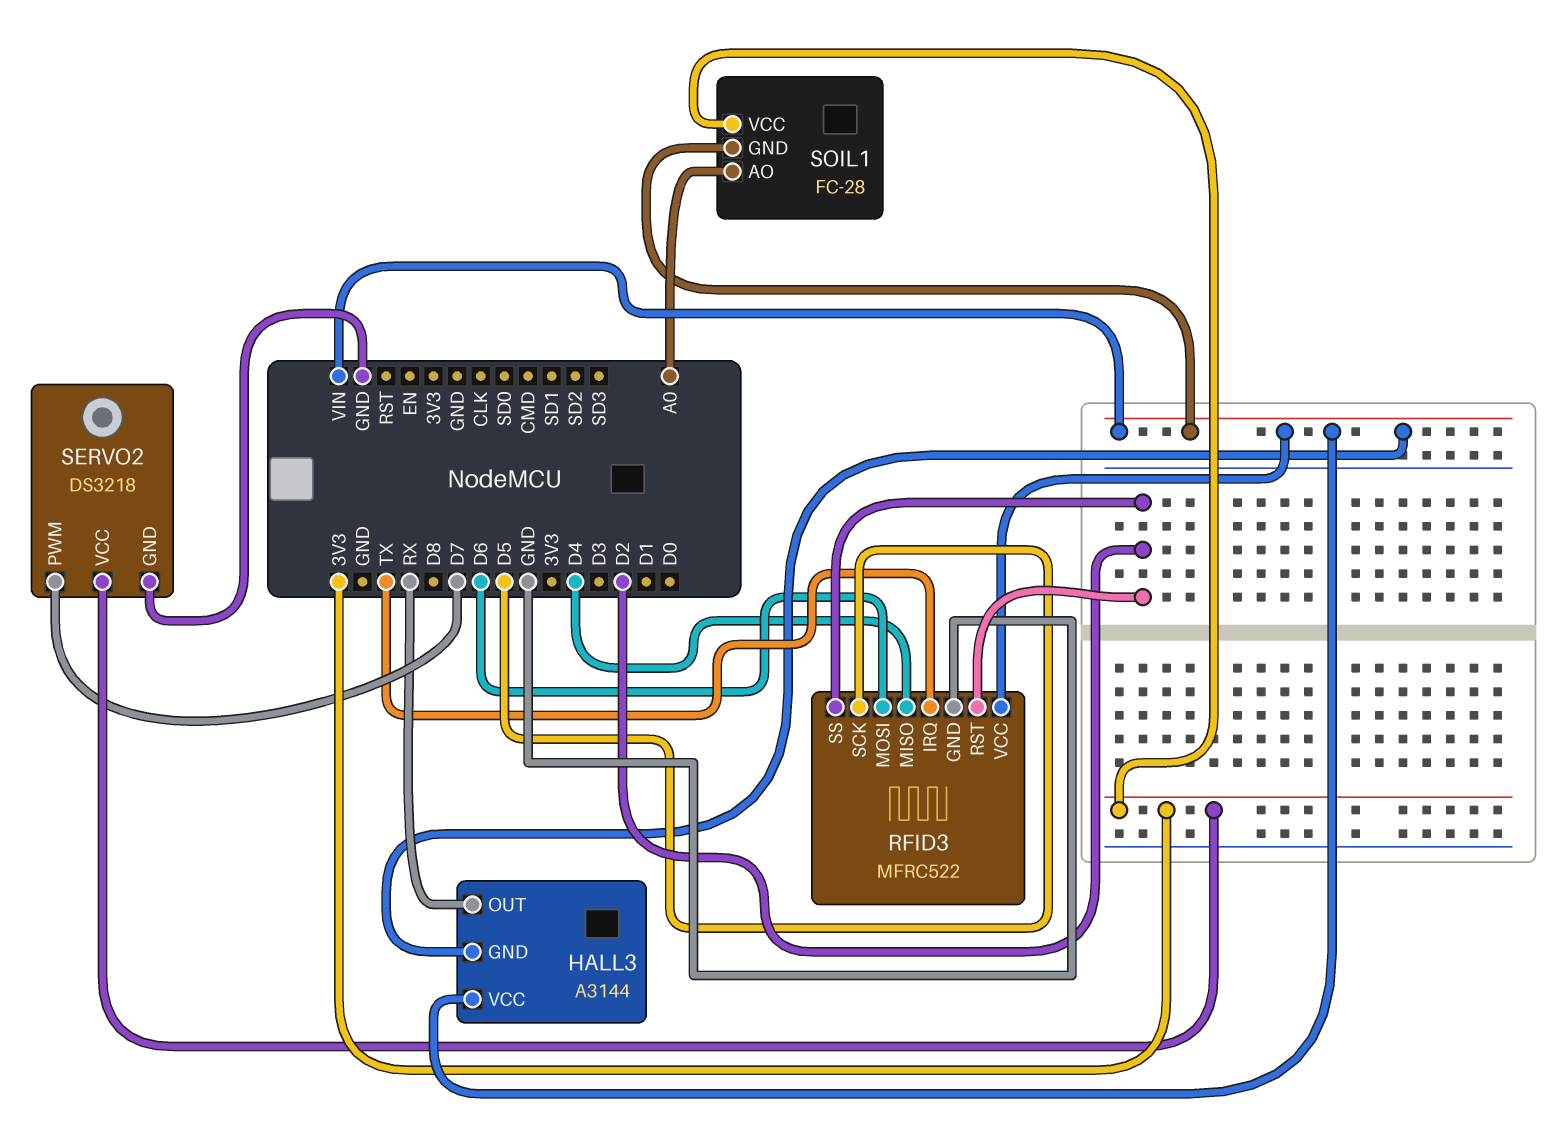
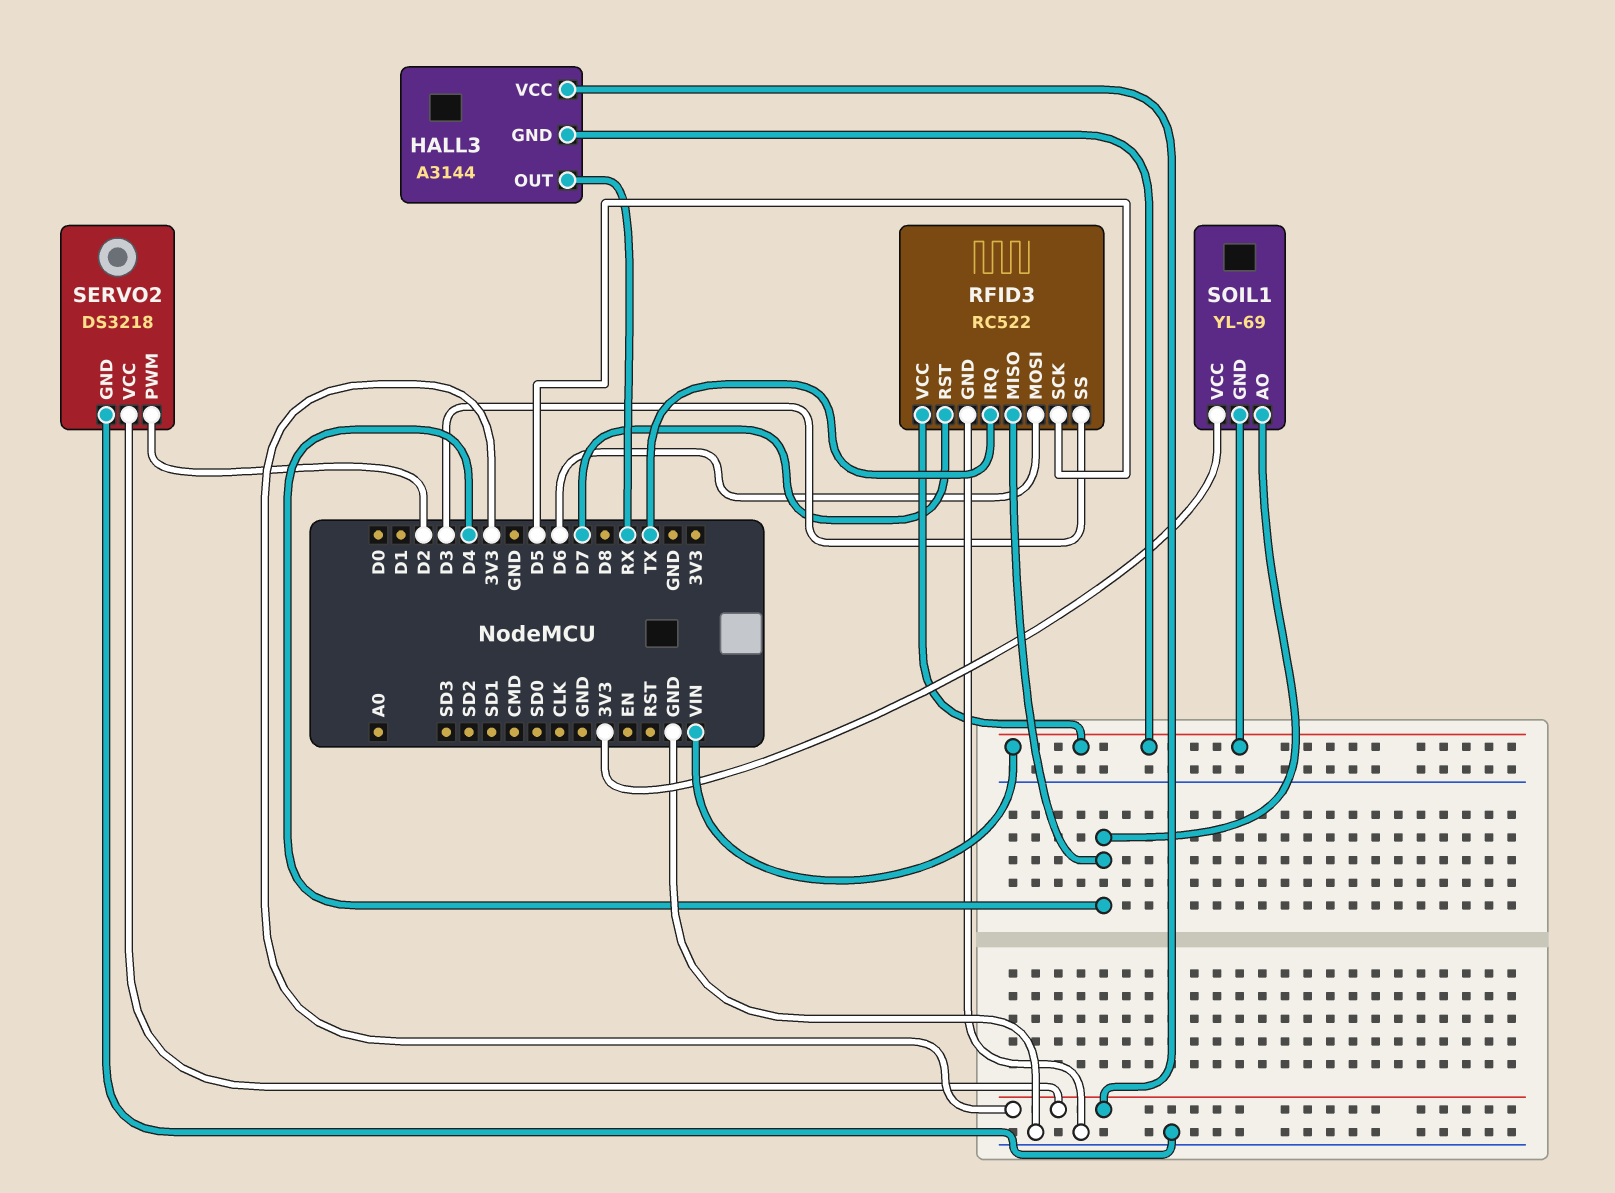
HALL3 pin VCC: VIN -> 3V3
RFID3: MFRC522 -> RC522
RFID3 pin RST: D2 -> D7
RFID3 pin SS: D2 -> D3
SERVO2 pin PWM: D7 -> D2
SOIL1: FC-28 -> YL-69
SOIL1 pin AO: A0 -> D4

